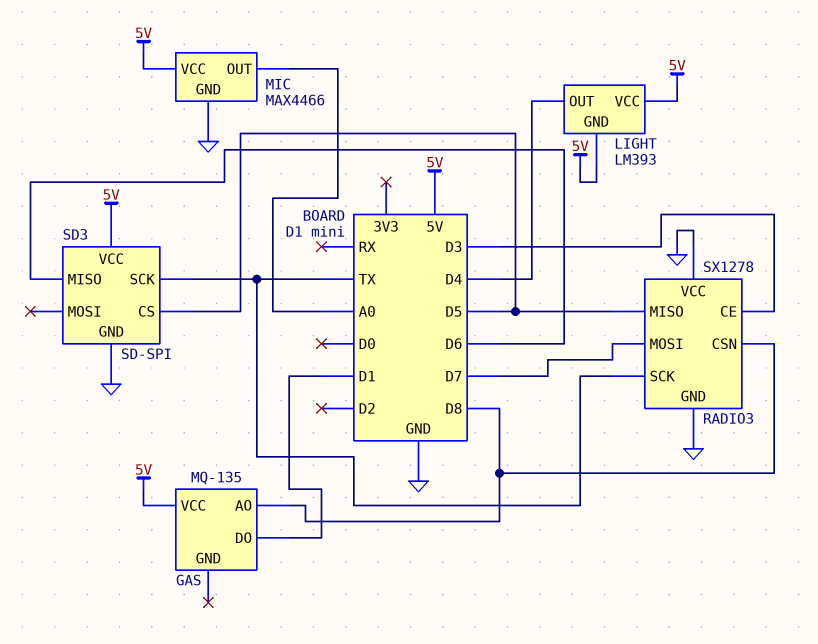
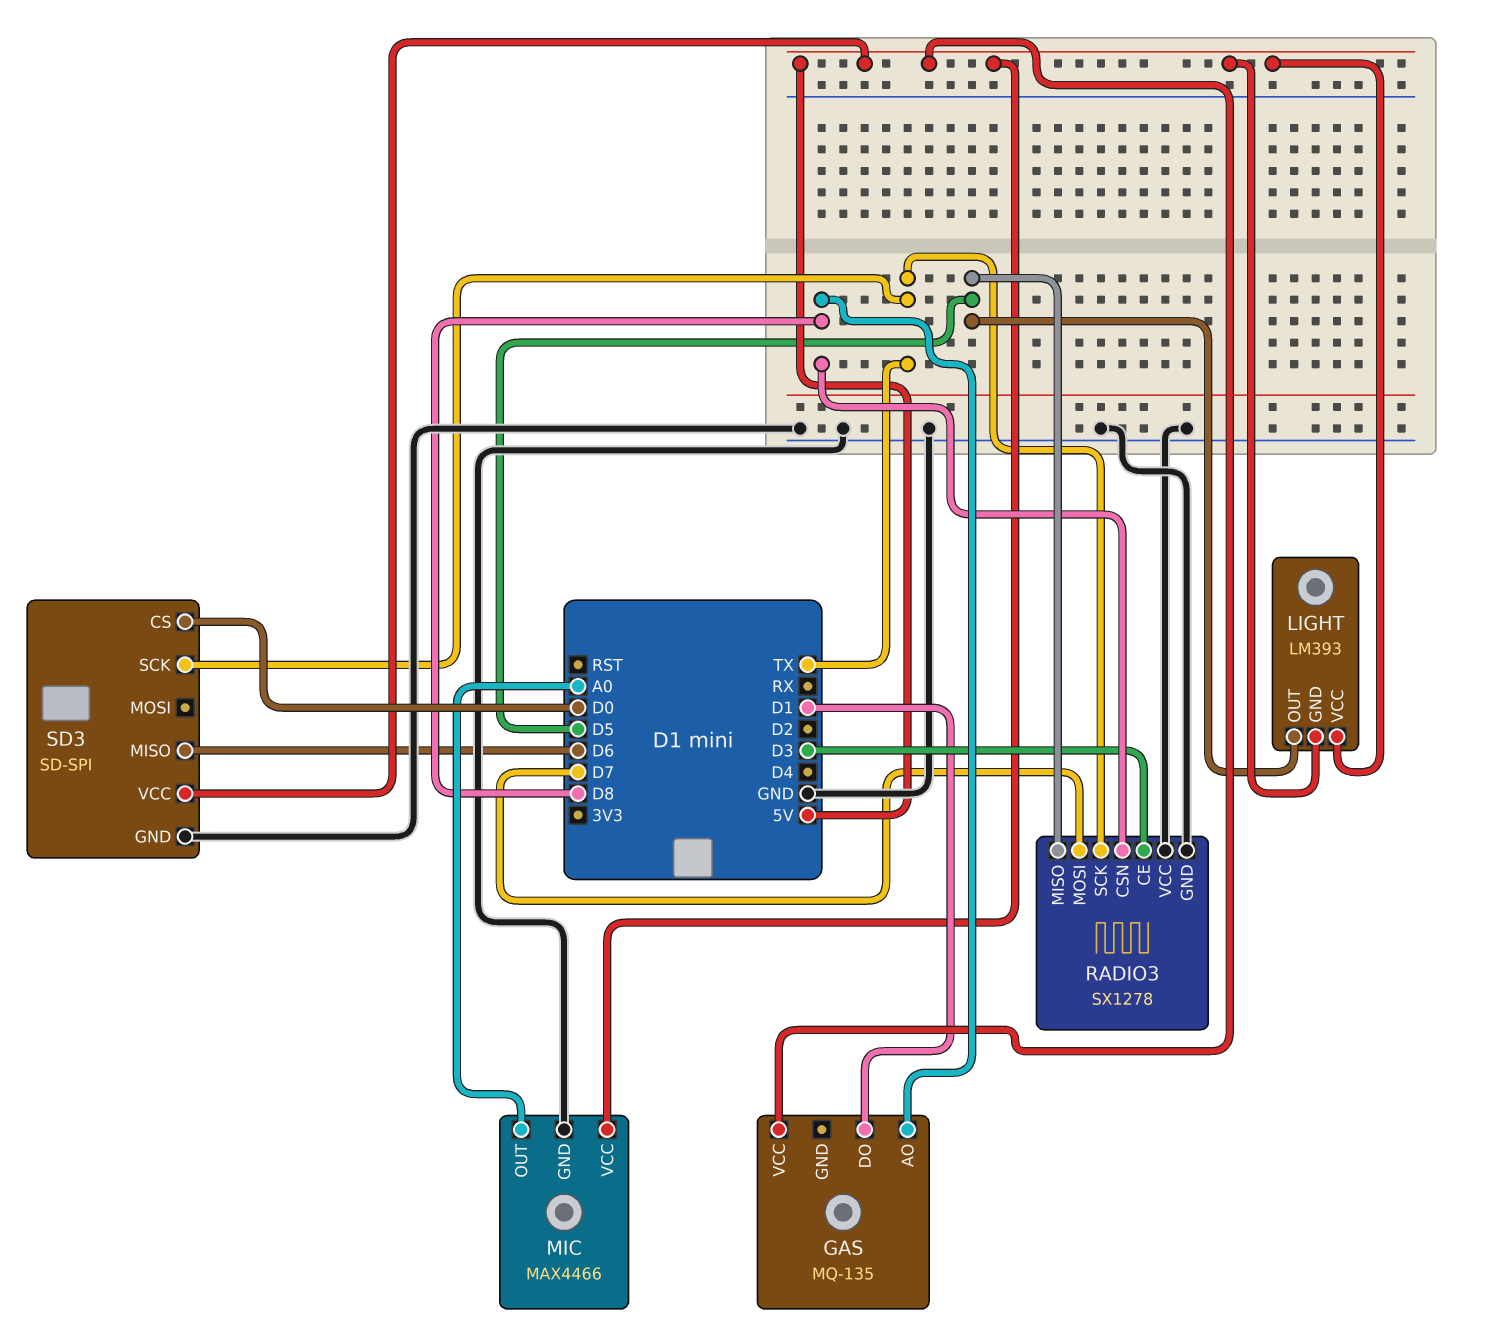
LIGHT pin OUT: D4 -> D5
SD3 pin CS: D5 -> D0

